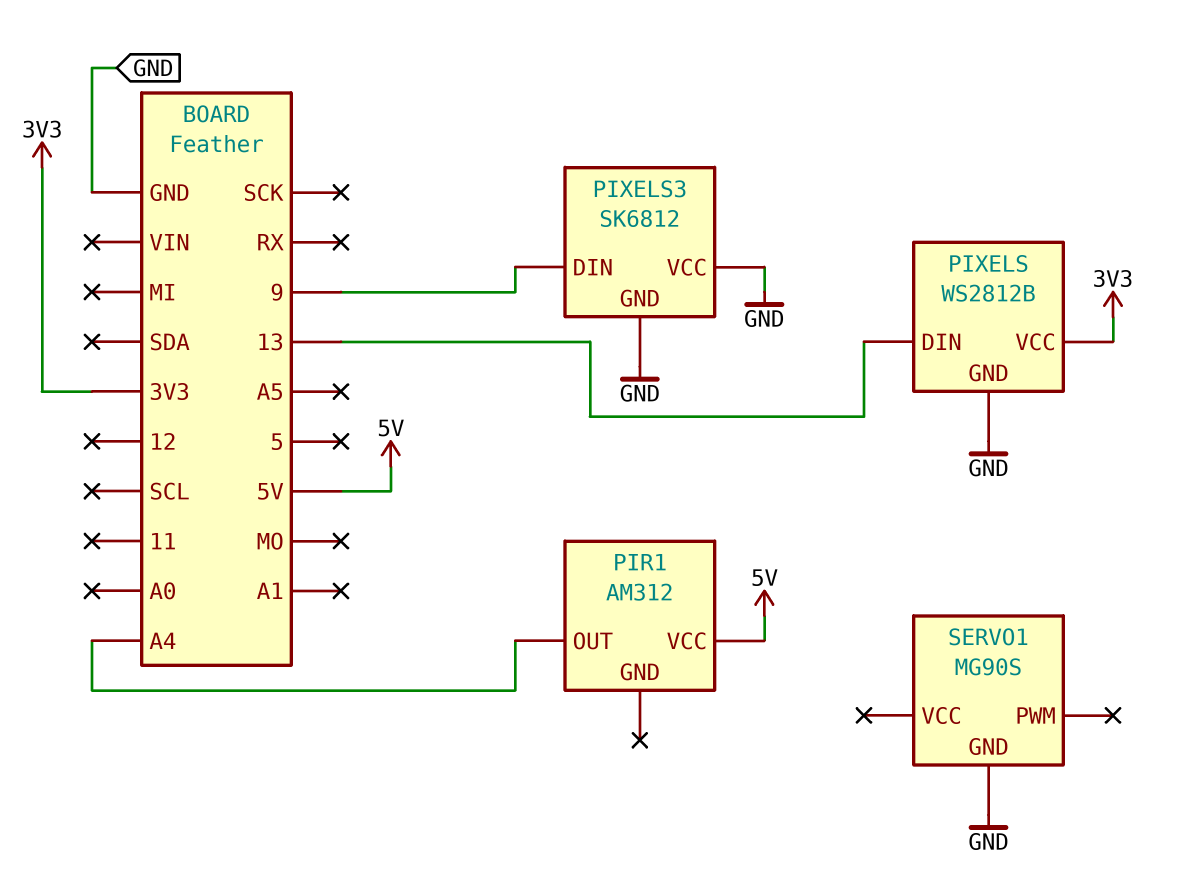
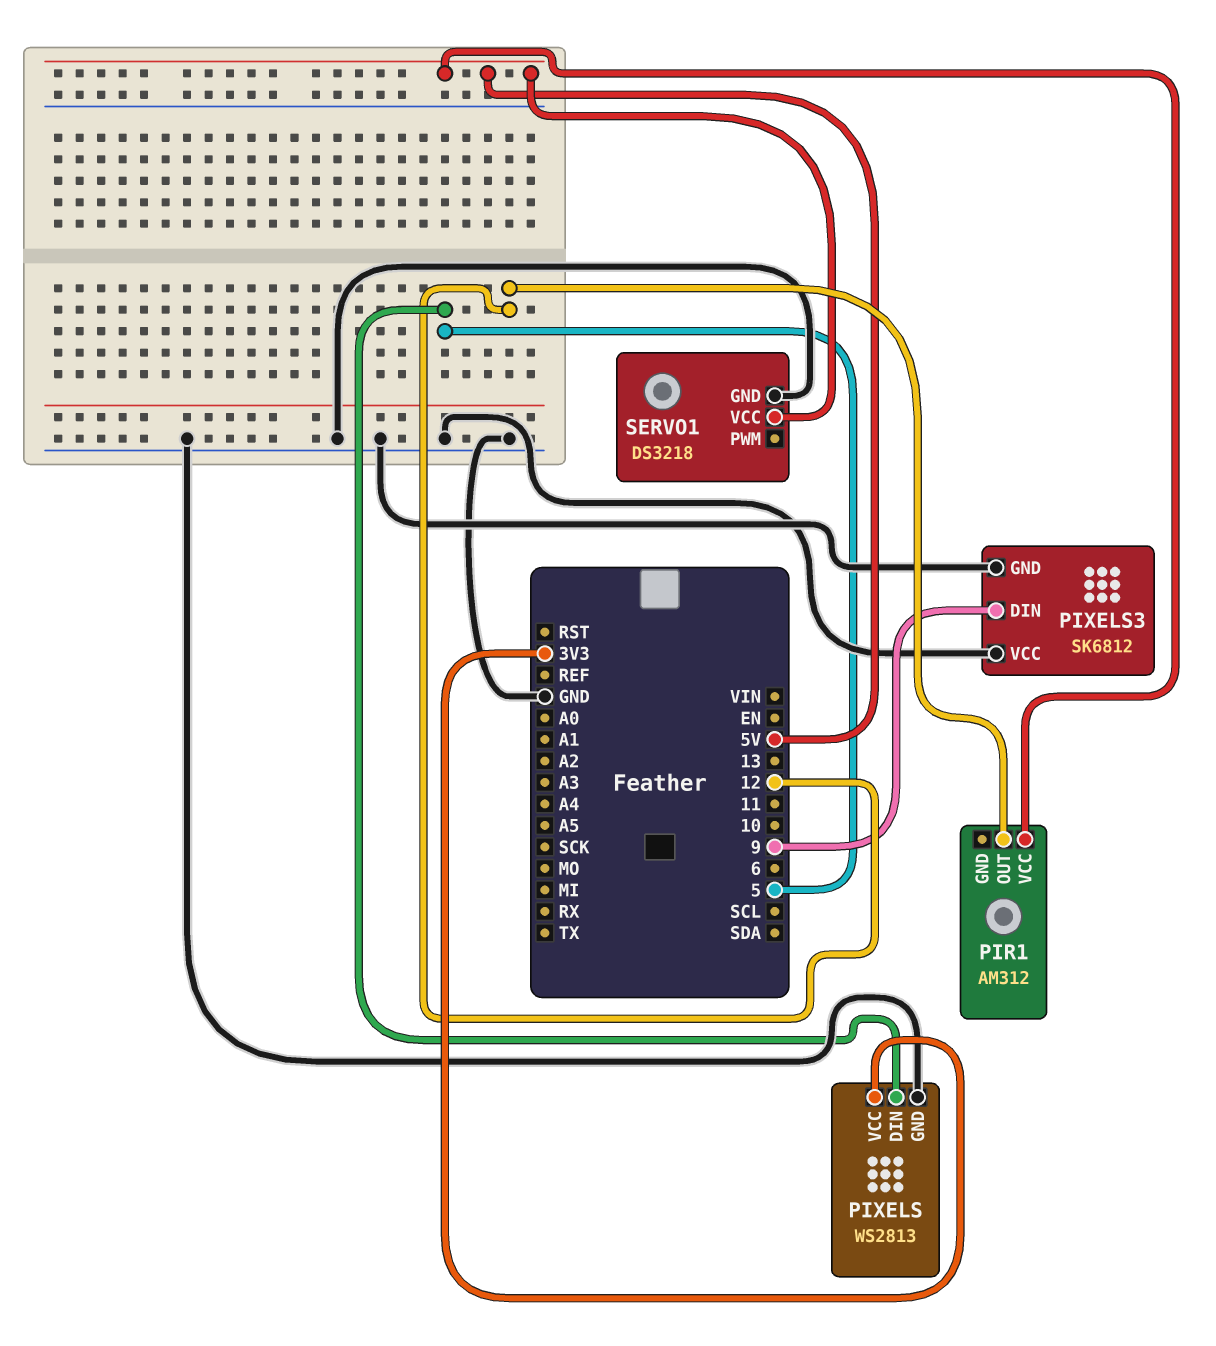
PIR1 pin OUT: A4 -> 12
PIXELS: WS2812B -> WS2813
PIXELS pin DIN: 13 -> 5
SERVO1: MG90S -> DS3218
SERVO1 pin VCC: none -> 5V

